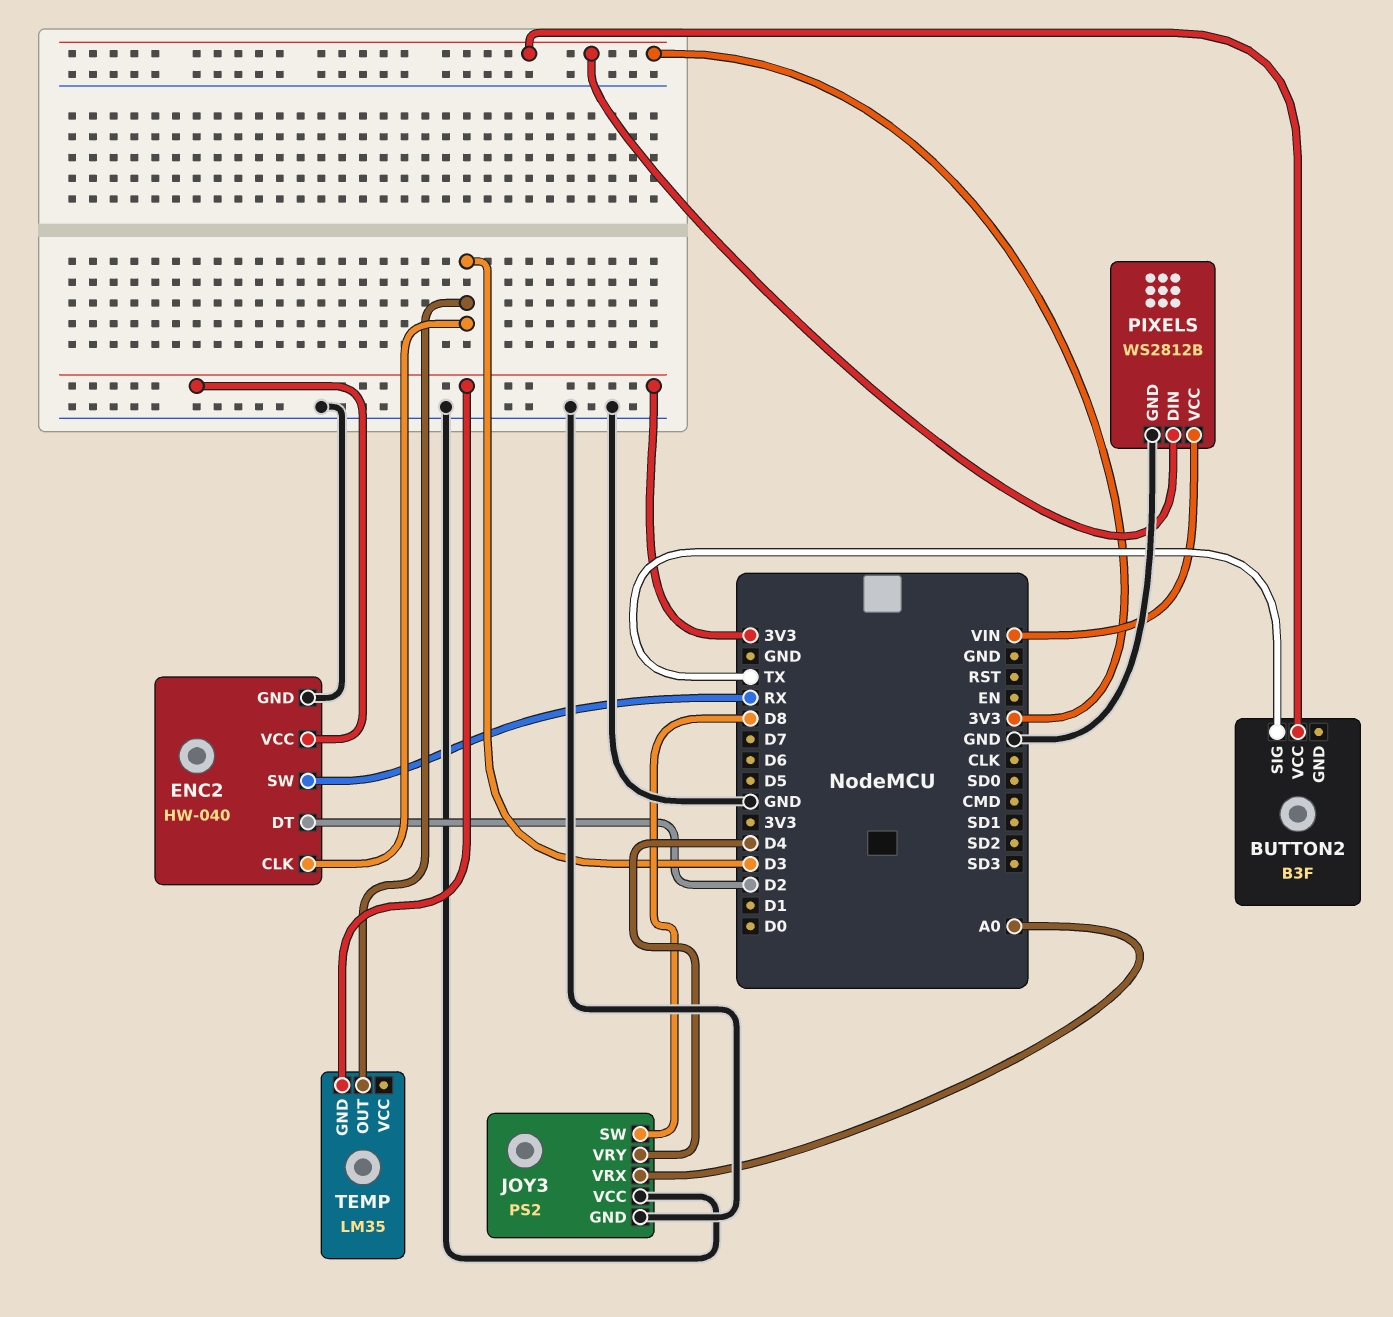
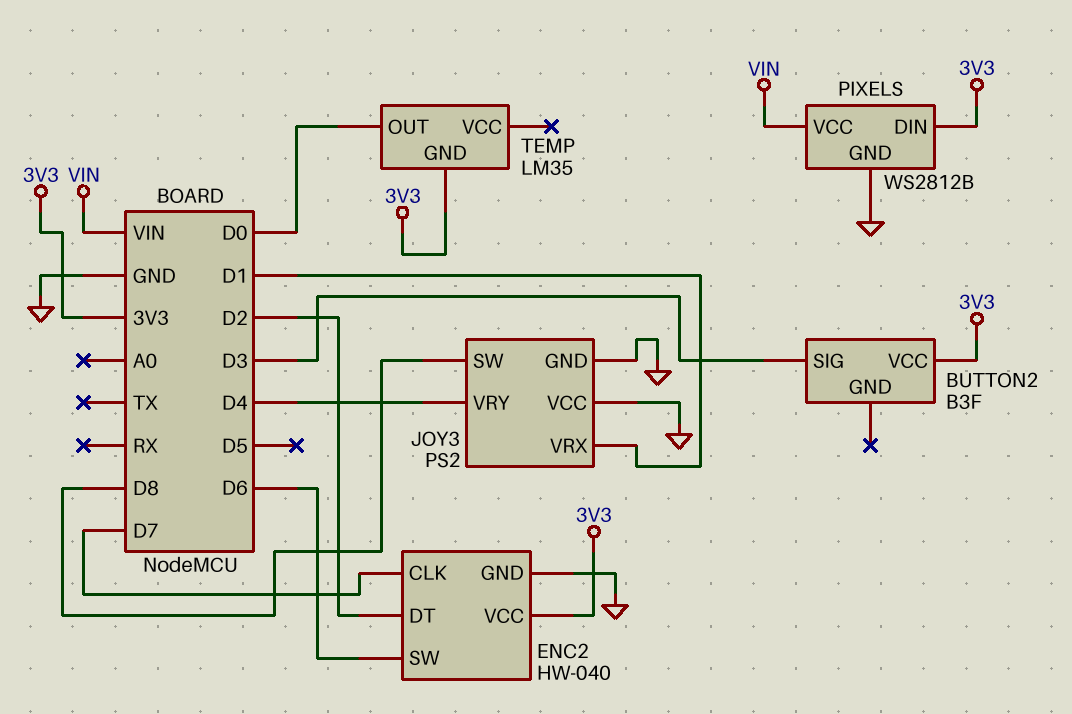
BUTTON2 pin SIG: TX -> D3
ENC2 pin CLK: D3 -> D7
ENC2 pin SW: RX -> D6
JOY3 pin VRX: A0 -> D1
TEMP pin OUT: D3 -> D0

